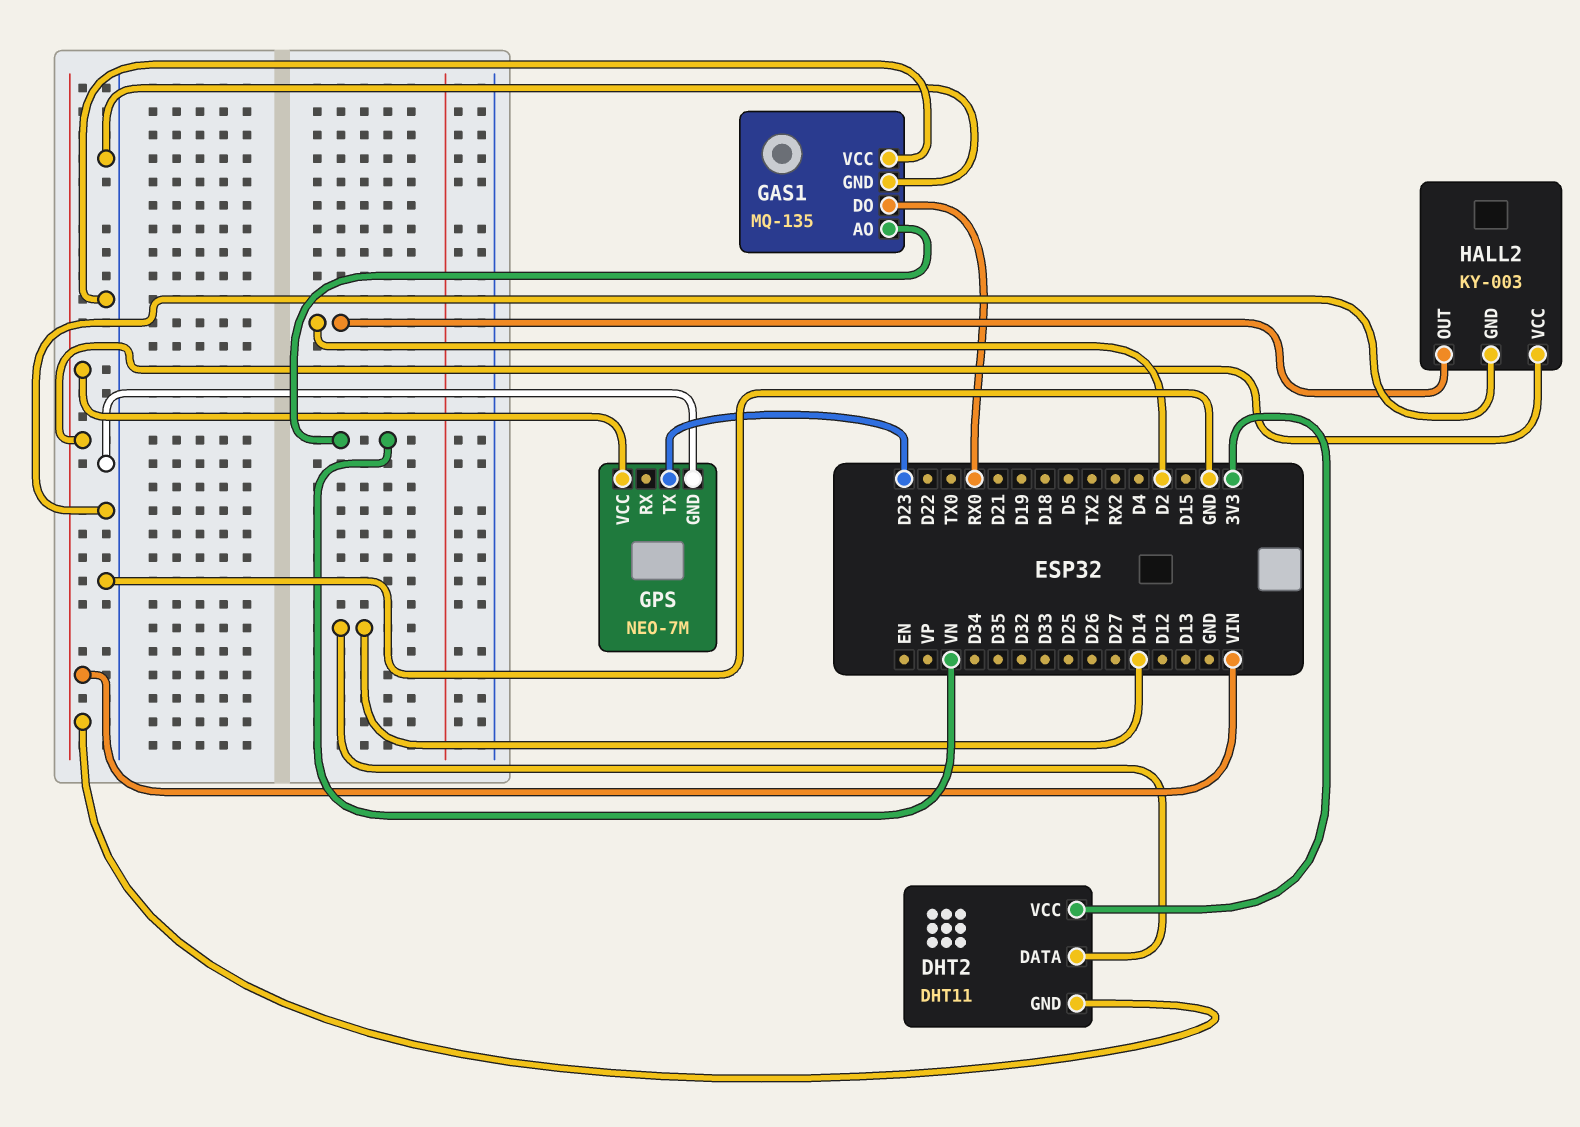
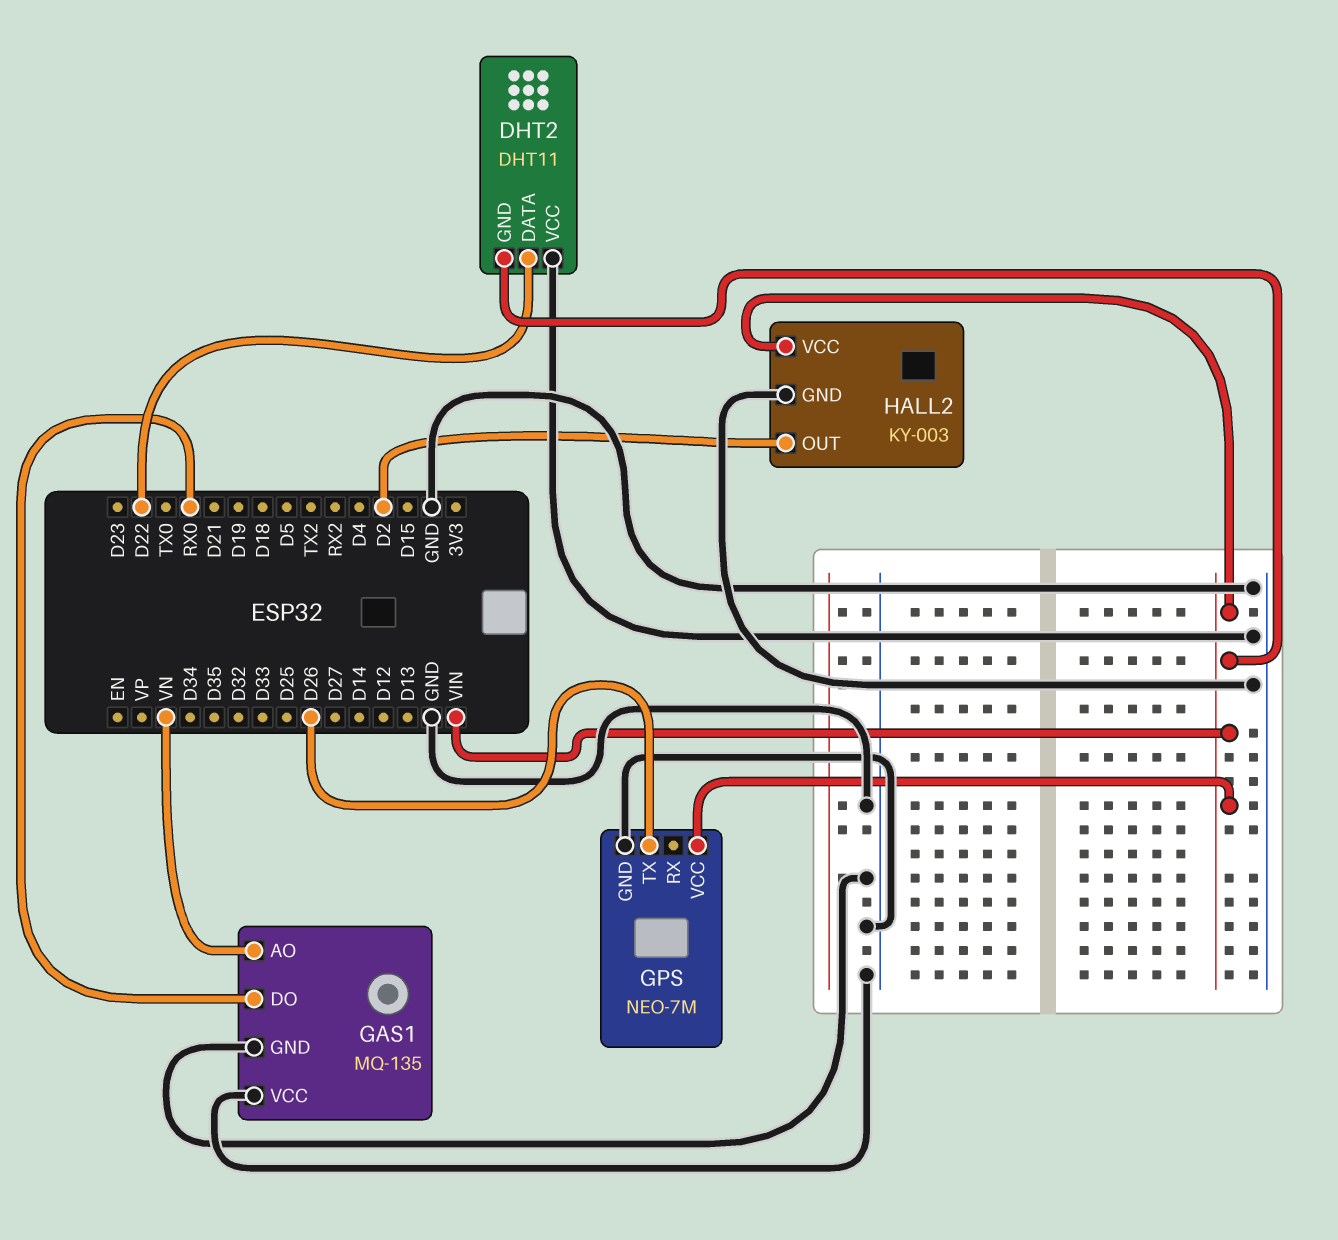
DHT2 pin DATA: D14 -> D22
DHT2 pin VCC: 3V3 -> GND
GPS pin TX: D23 -> D26

